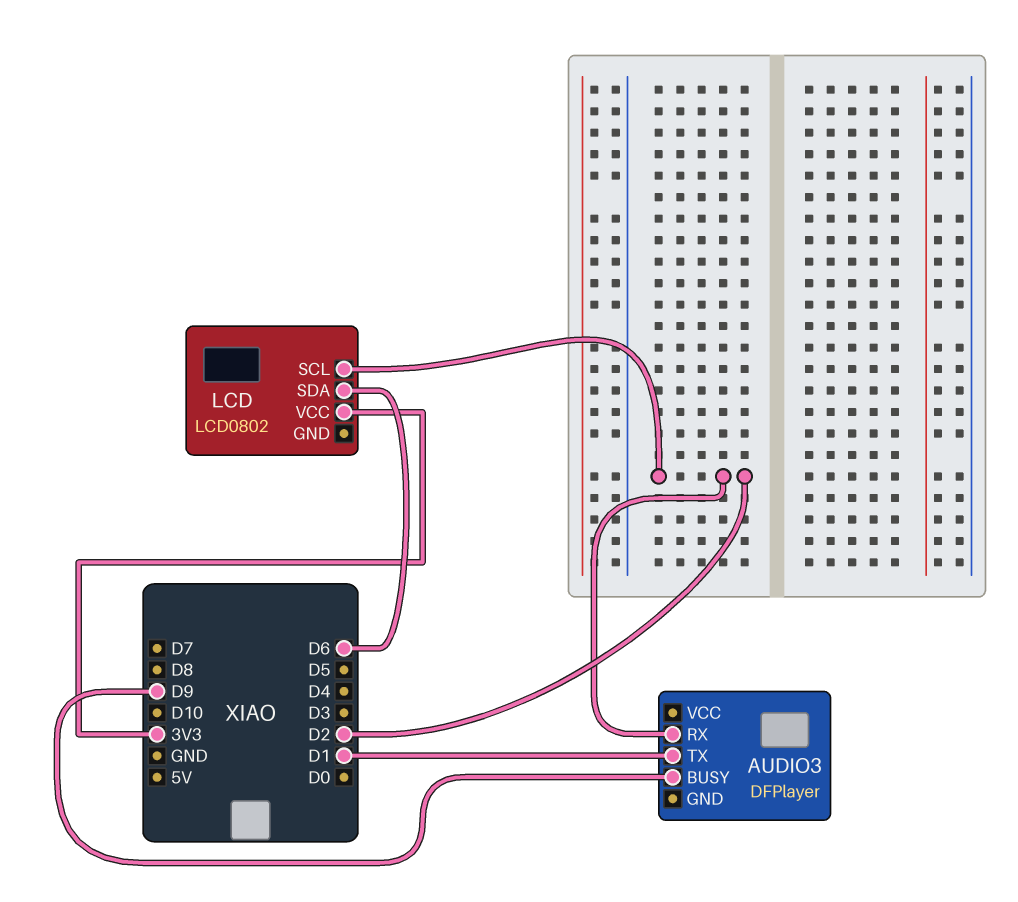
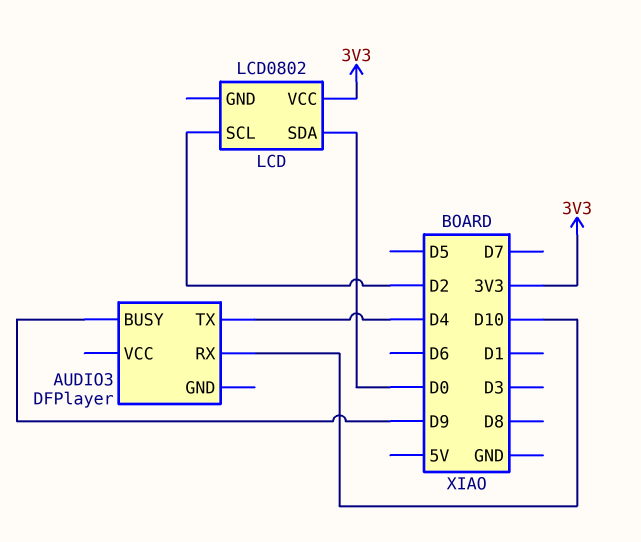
AUDIO3 pin RX: D2 -> D10
AUDIO3 pin TX: D1 -> D4
LCD pin SDA: D6 -> D0

